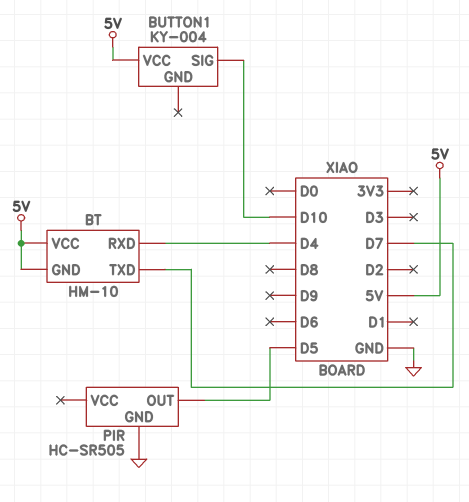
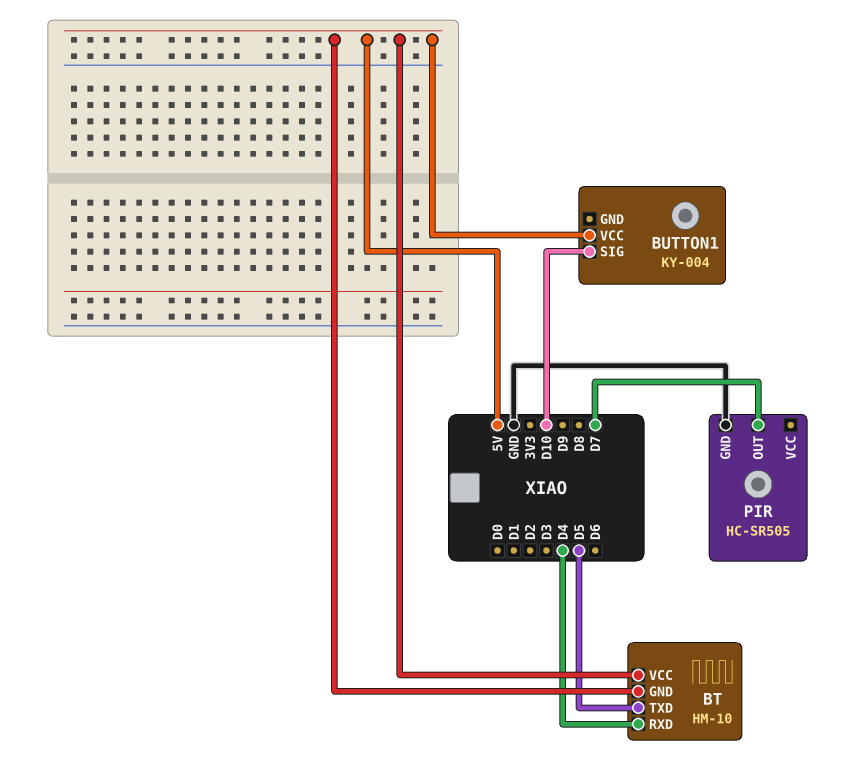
BT pin TXD: D7 -> D5
PIR pin OUT: D5 -> D7

